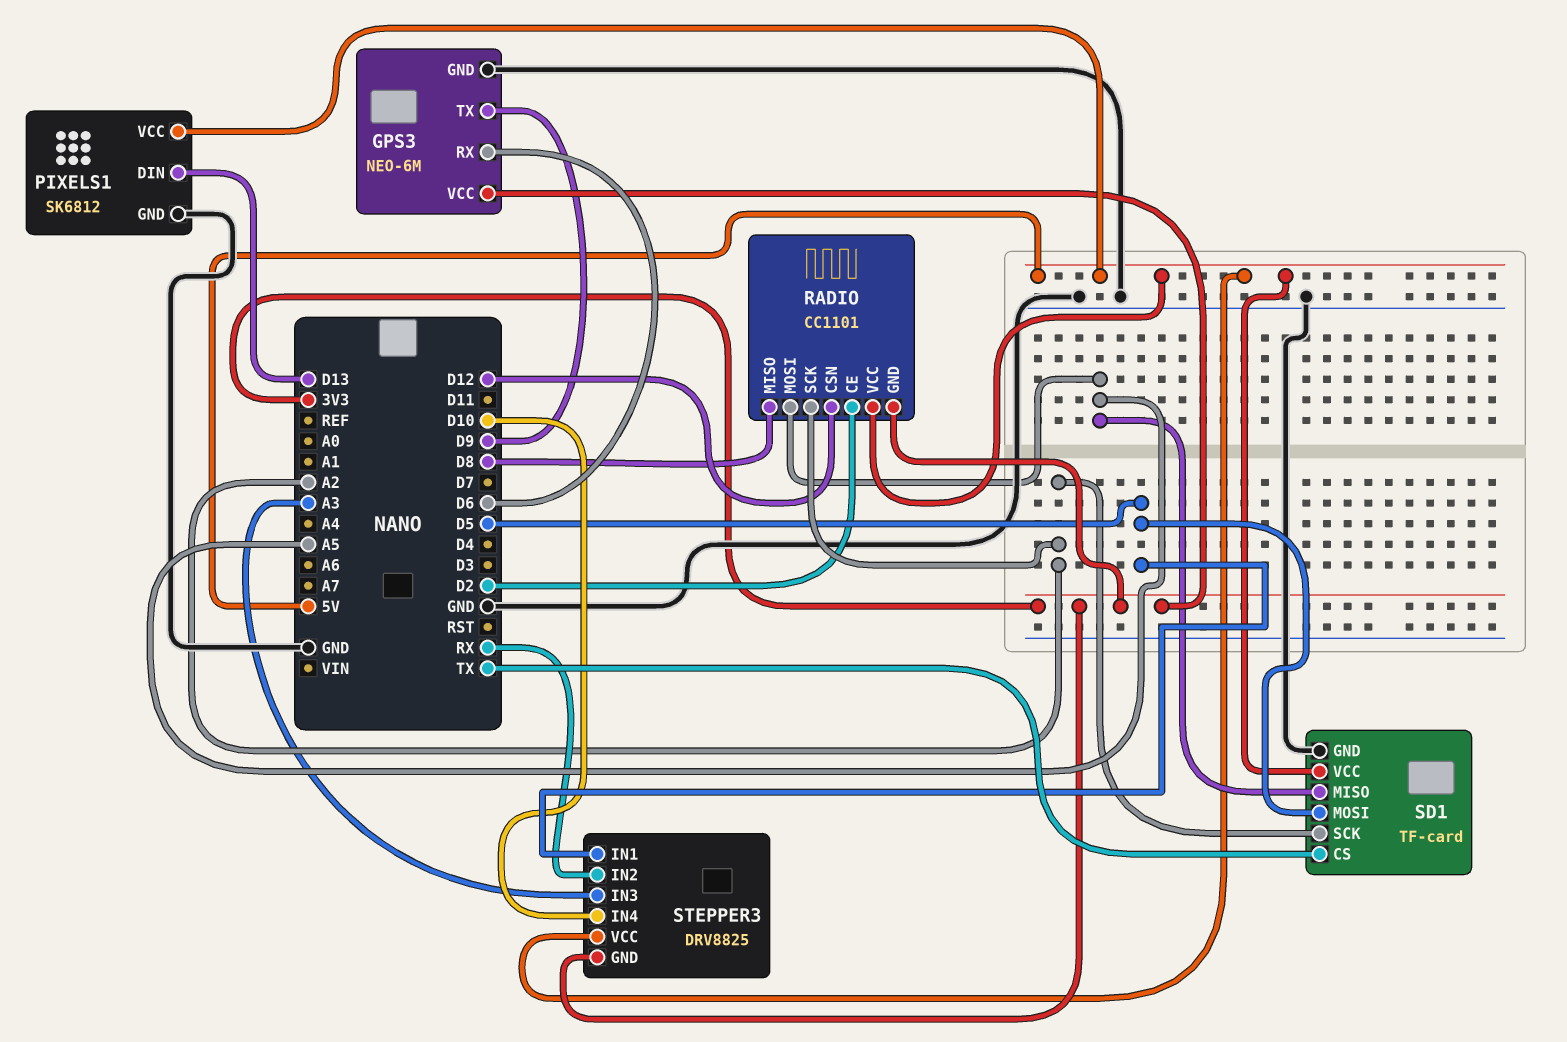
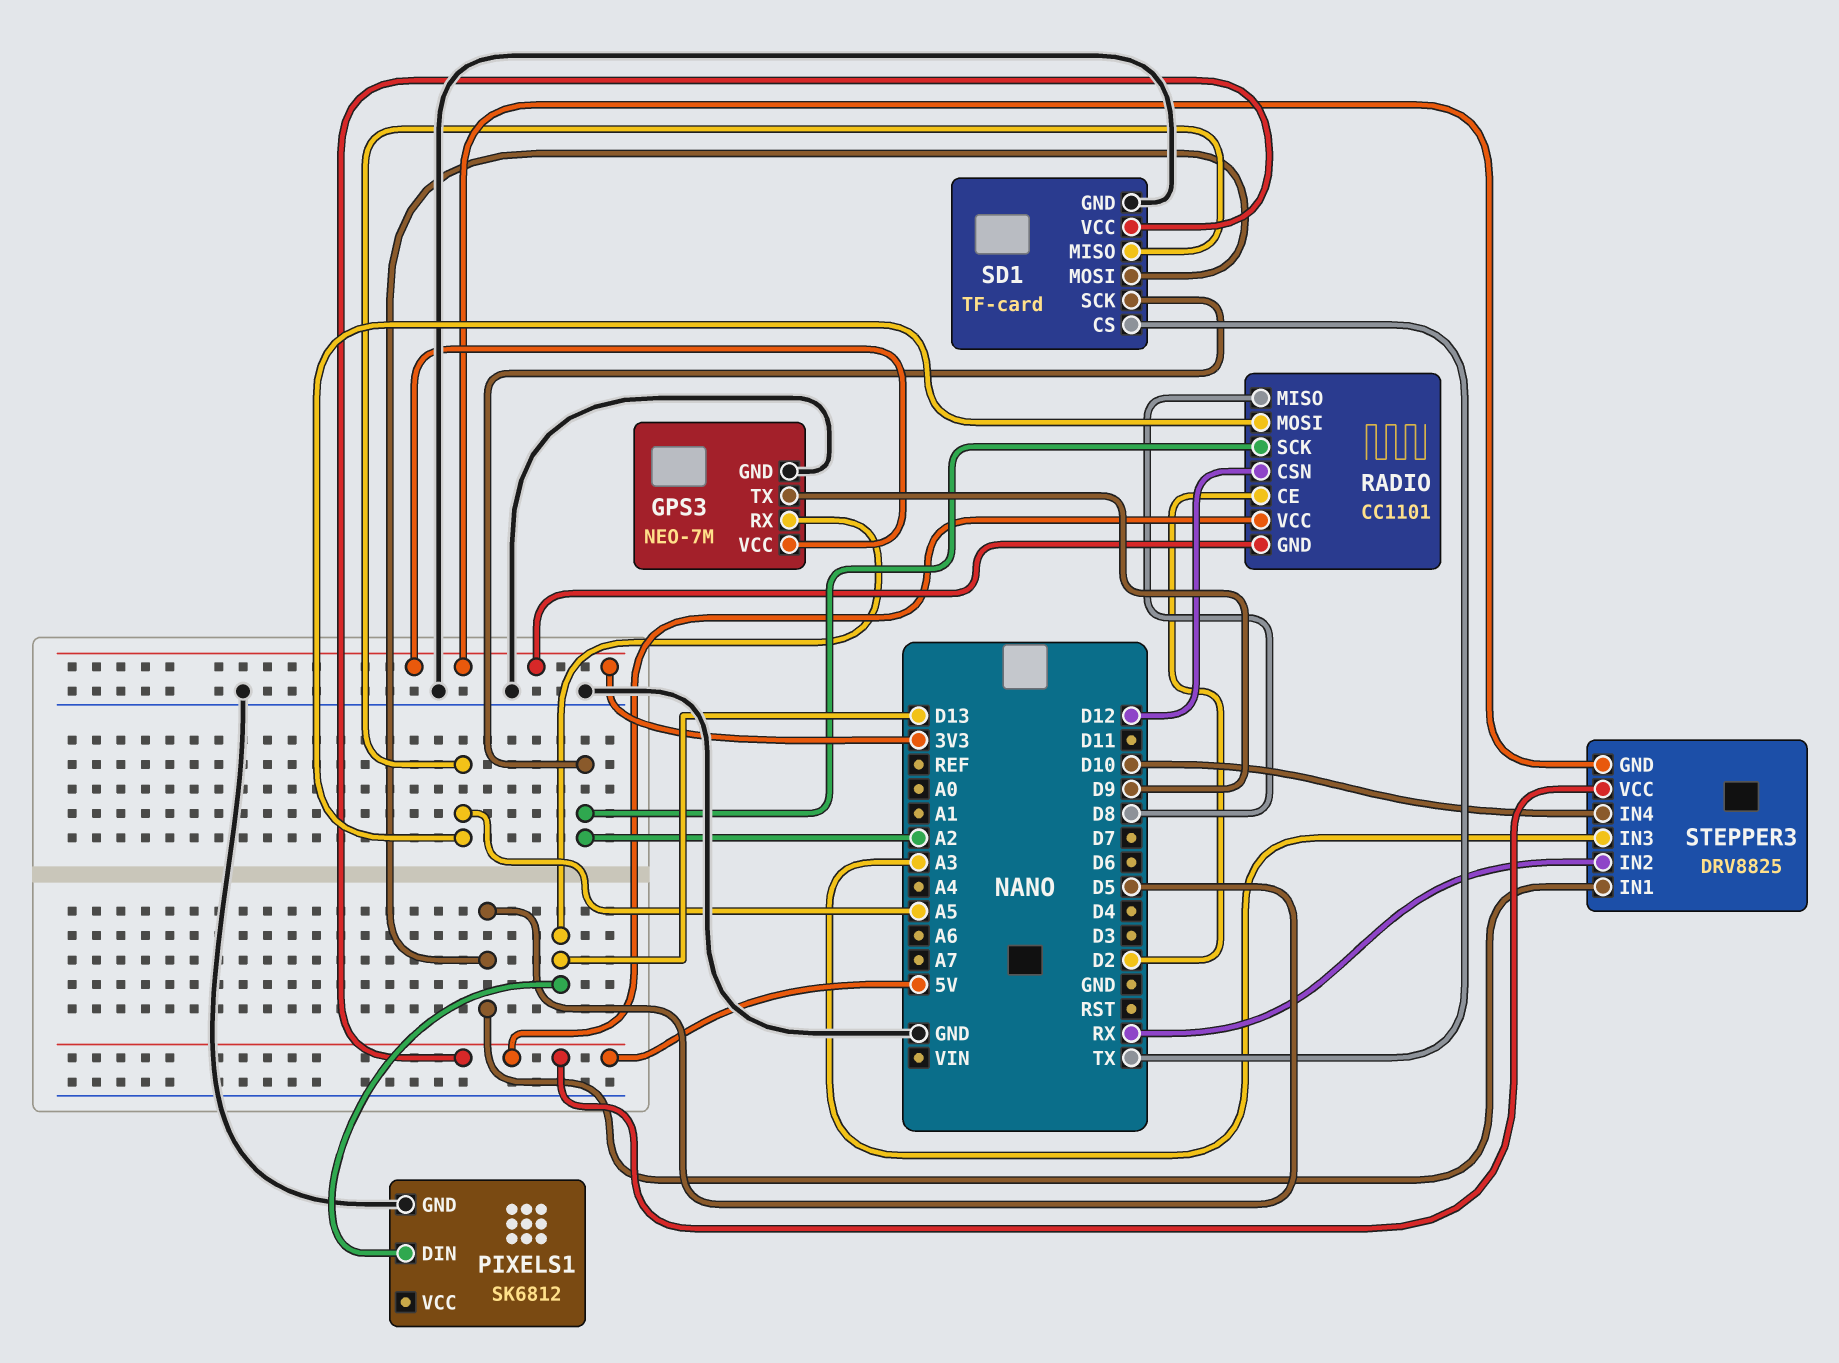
GPS3: NEO-6M -> NEO-7M
GPS3 pin RX: D6 -> D13
PIXELS1 pin VCC: 5V -> none

